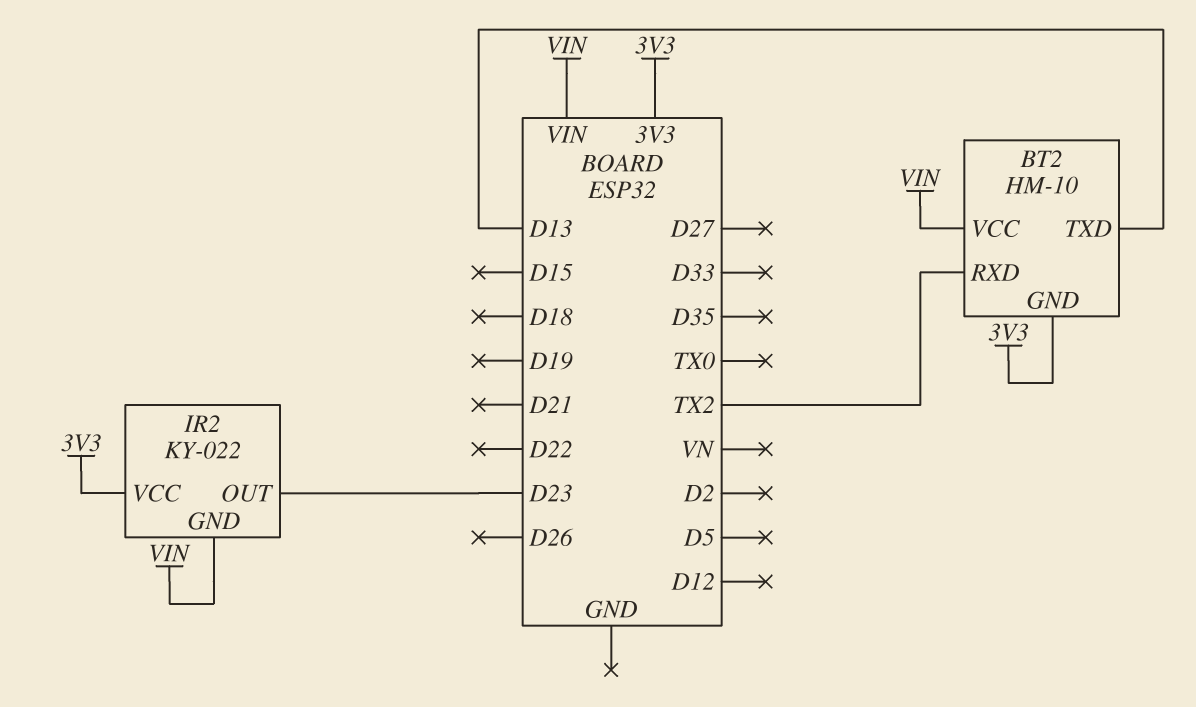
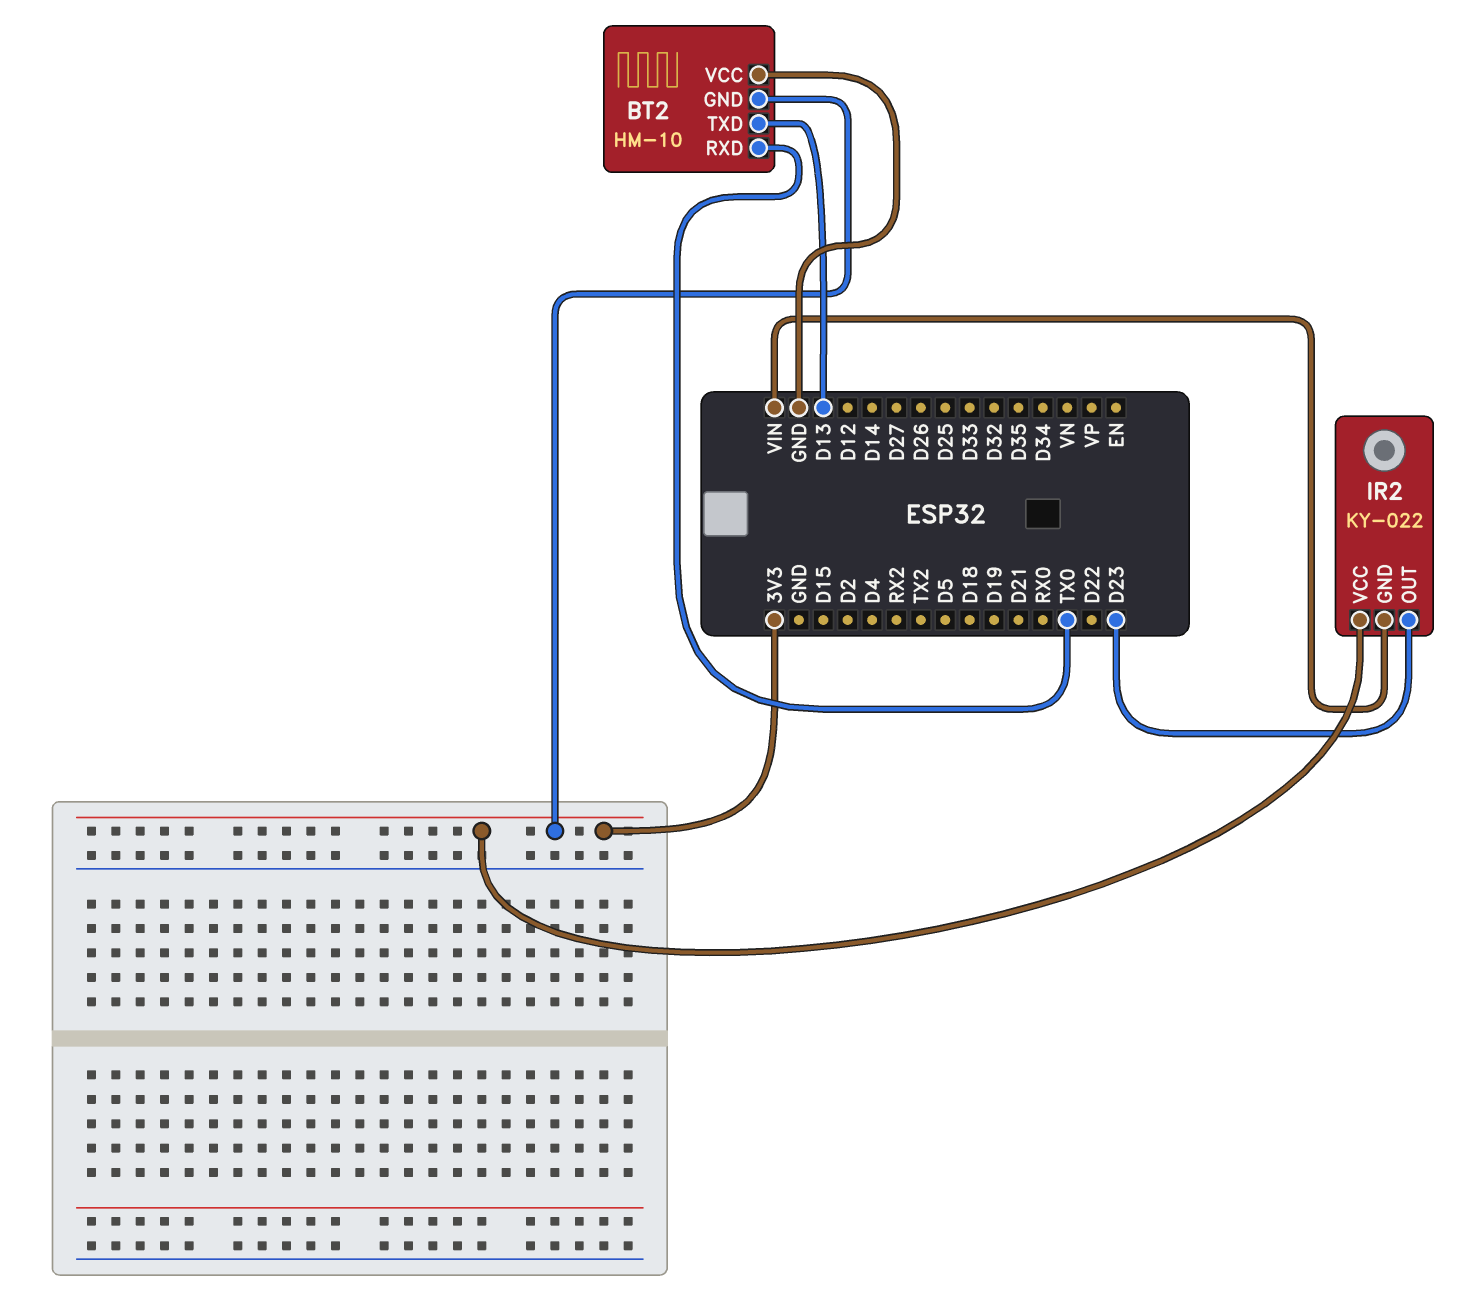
BT2 pin RXD: TX2 -> TX0
BT2 pin VCC: VIN -> GND

